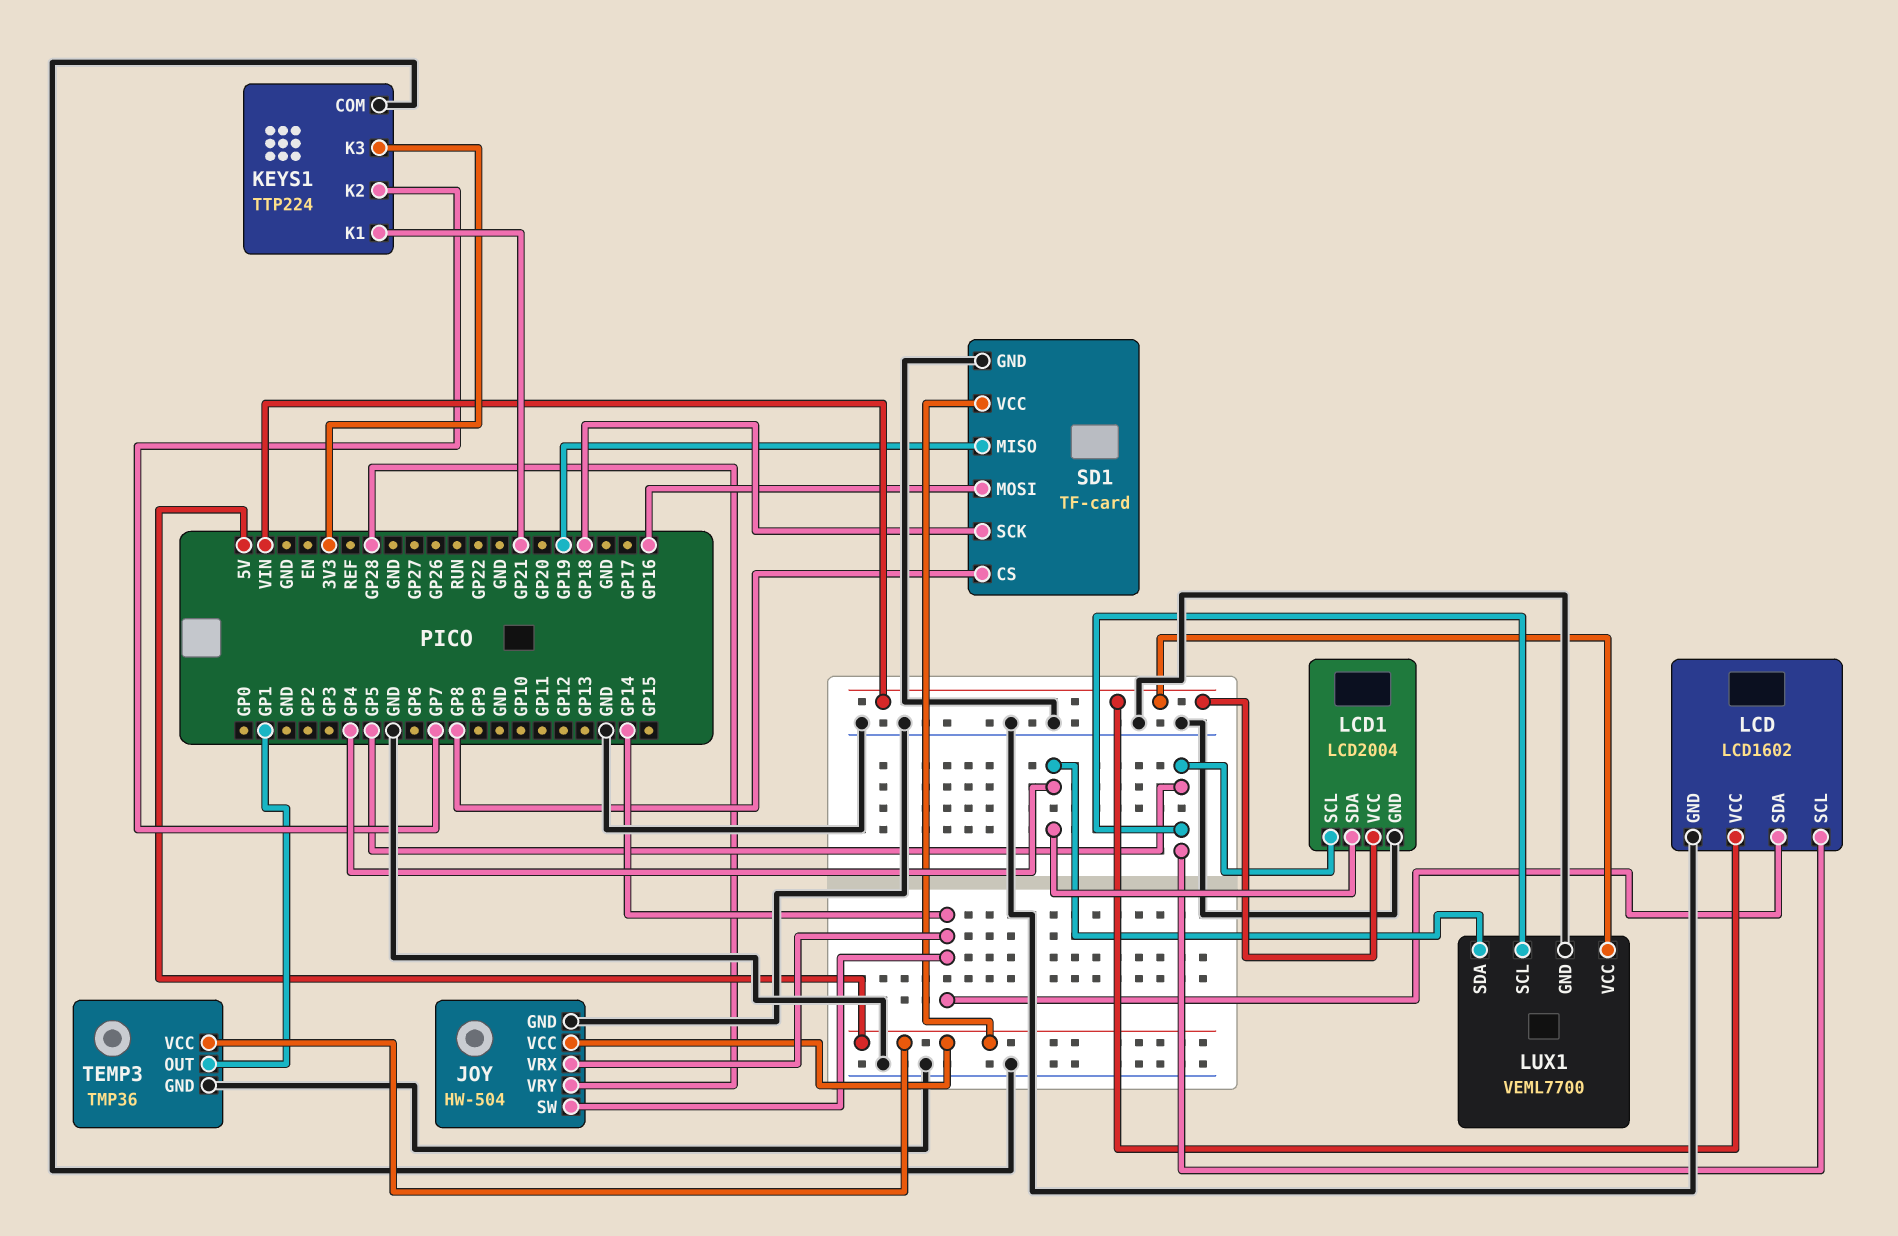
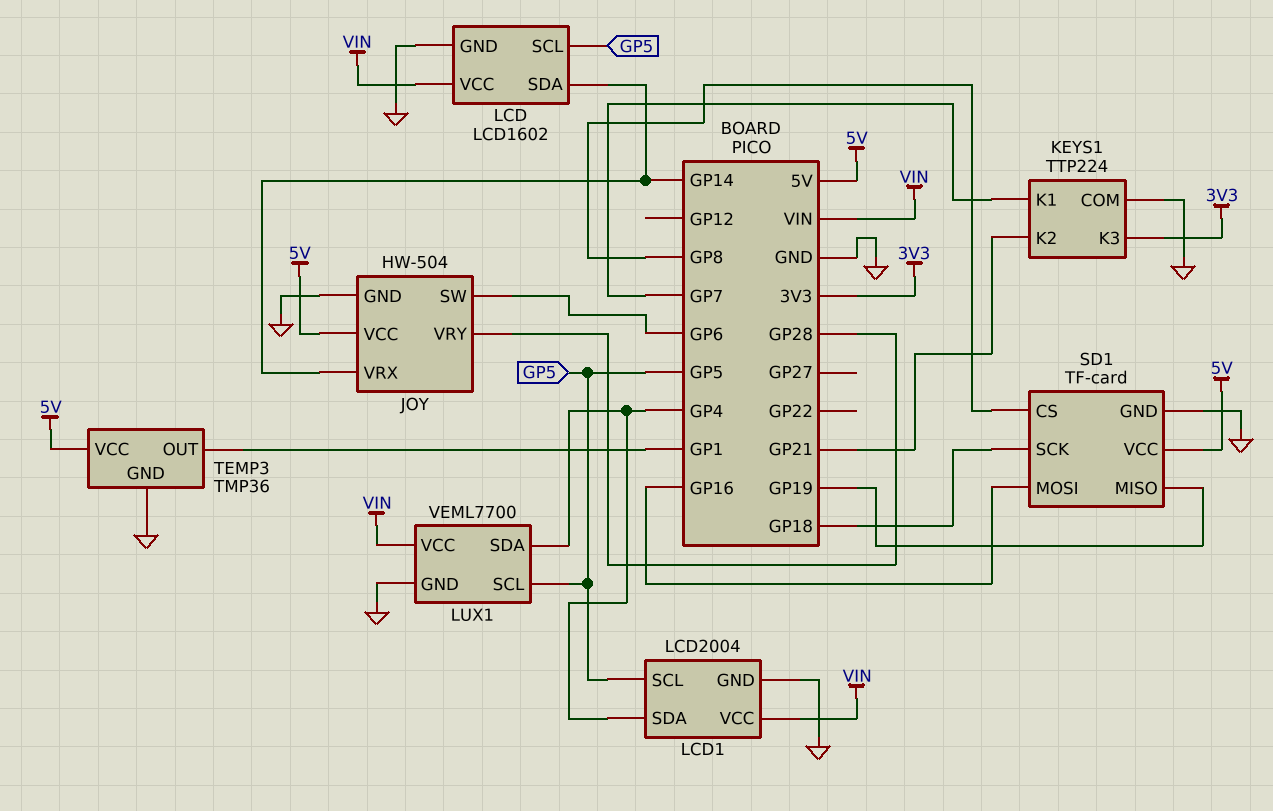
JOY pin SW: GP14 -> GP6
KEYS1 pin K1: GP21 -> GP7
KEYS1 pin K2: GP7 -> GP21

